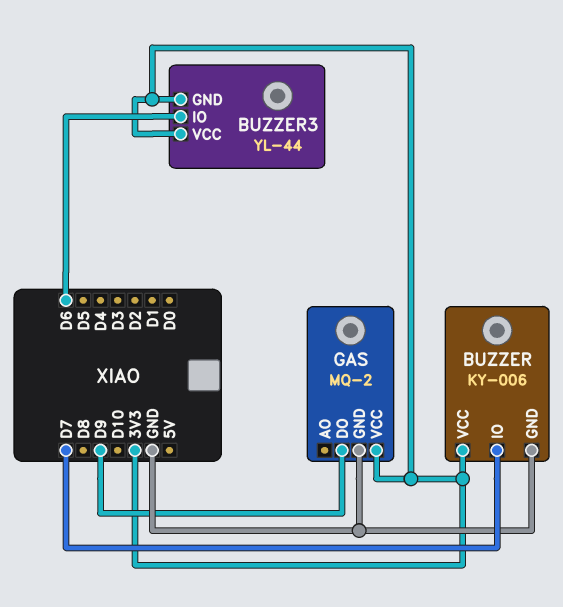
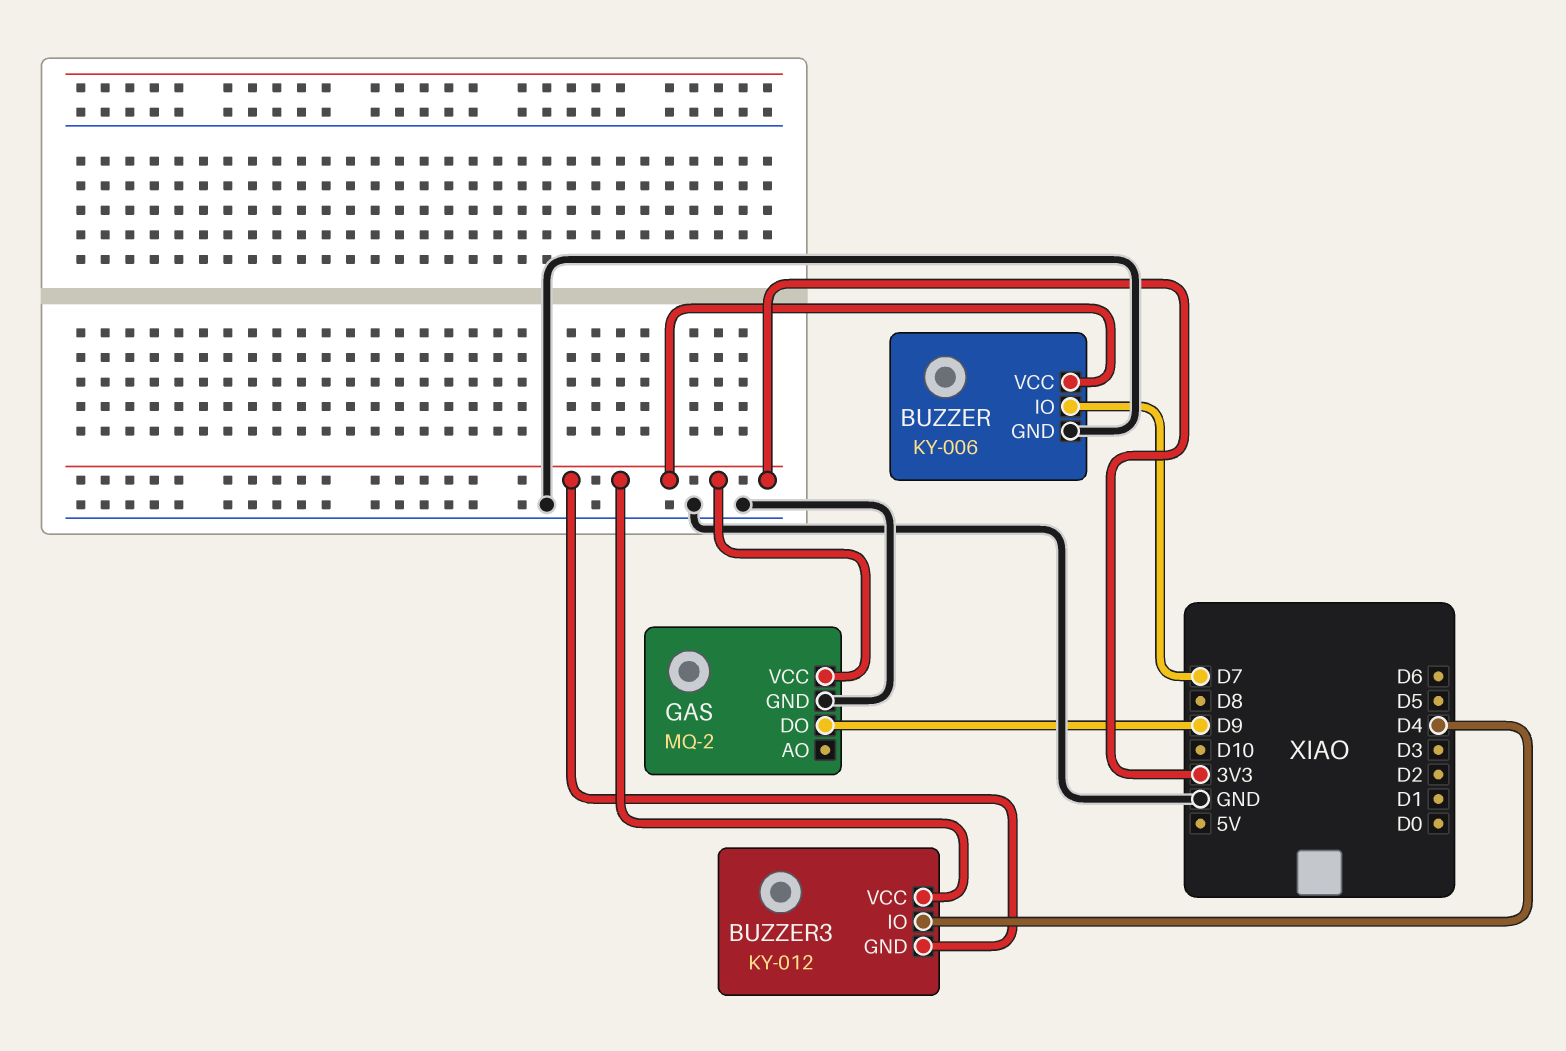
BUZZER3: YL-44 -> KY-012
BUZZER3 pin IO: D6 -> D4

